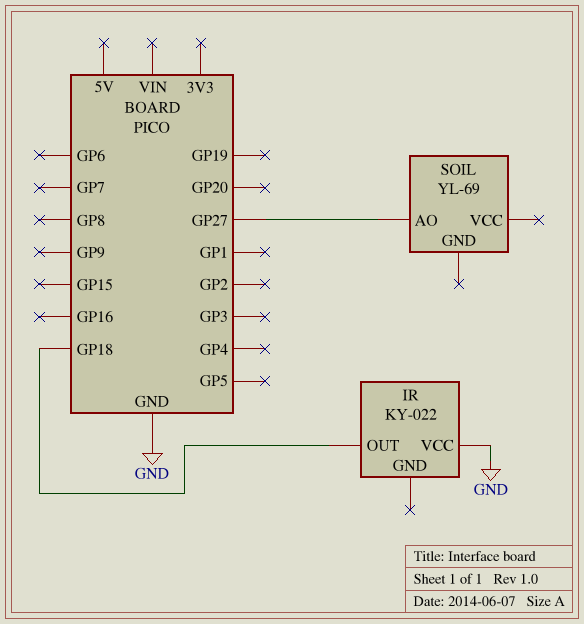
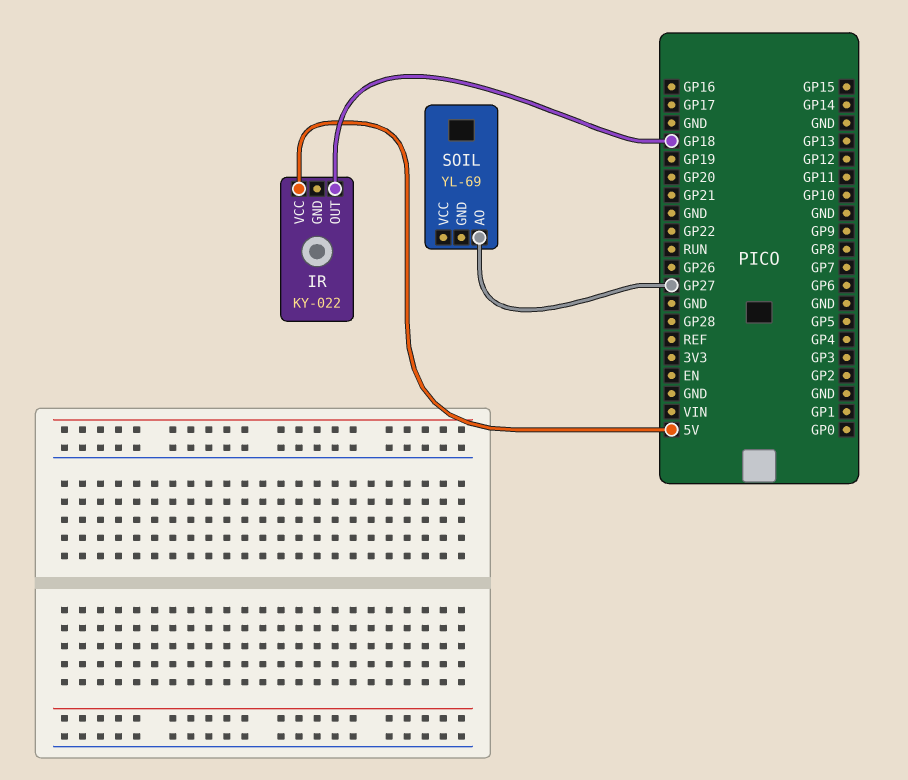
IR pin VCC: GND -> 5V

